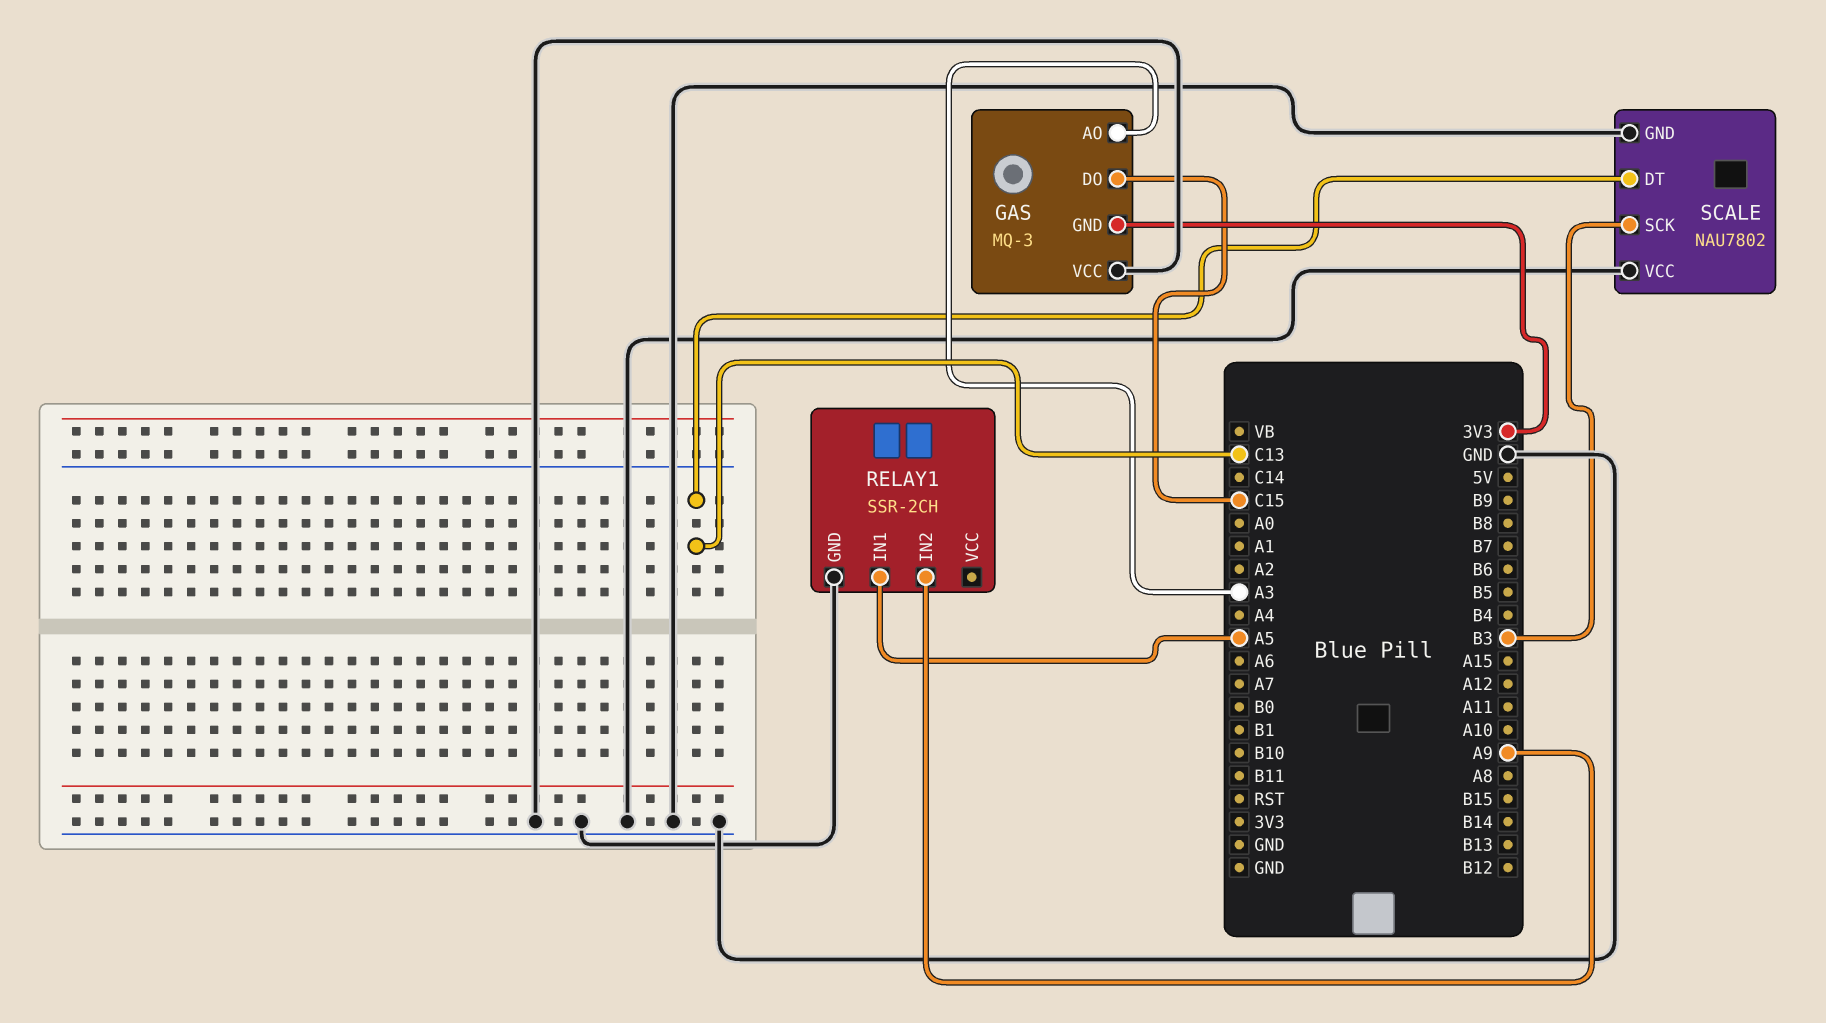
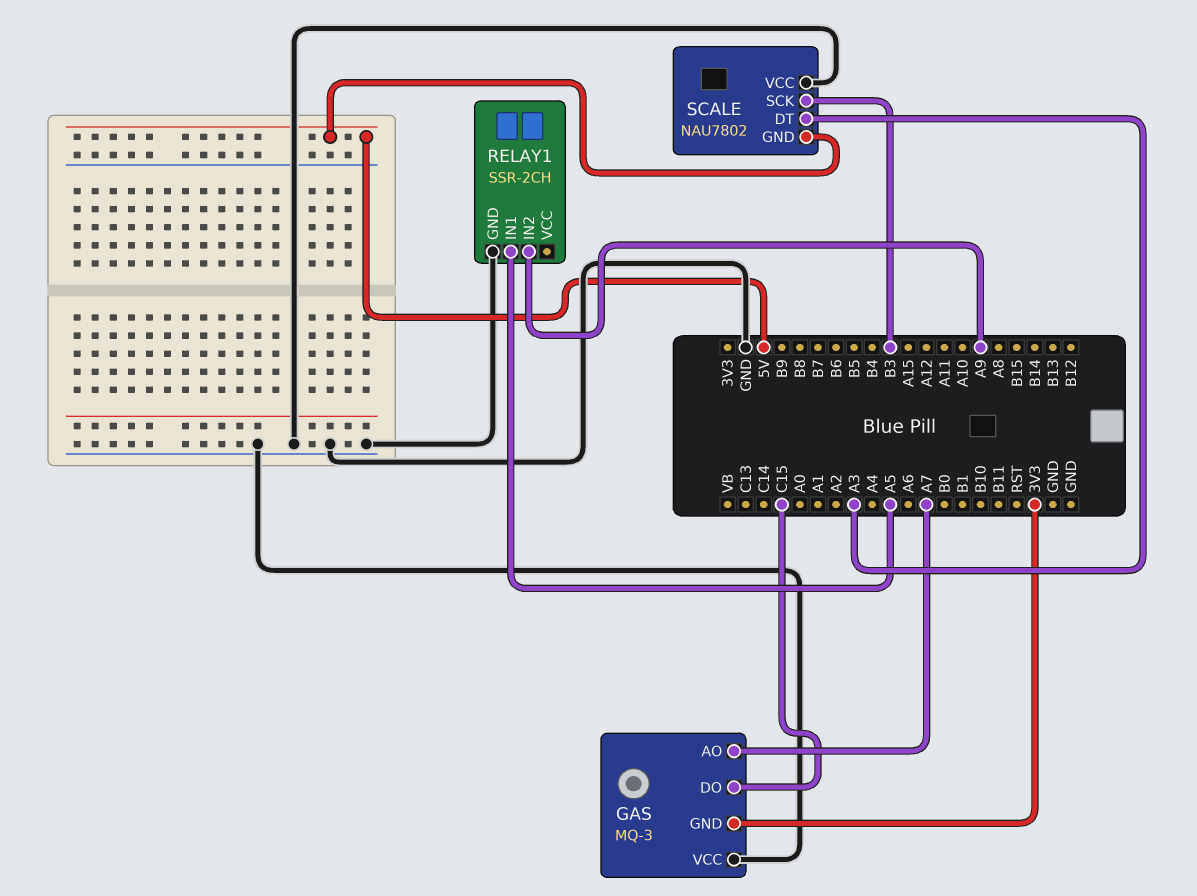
GAS pin AO: A3 -> A7
SCALE pin DT: C13 -> A3
SCALE pin GND: GND -> 5V

